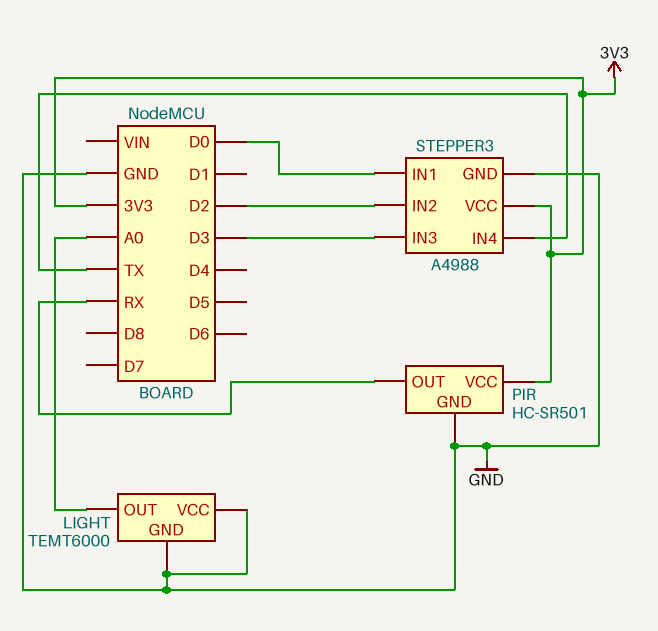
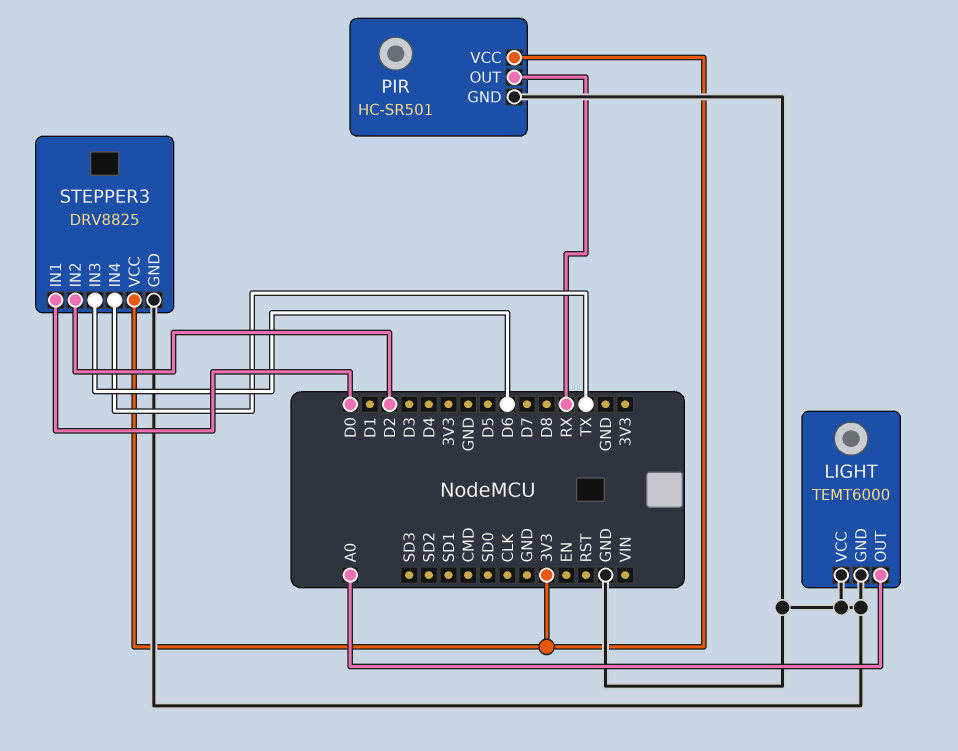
STEPPER3: A4988 -> DRV8825
STEPPER3 pin IN3: D3 -> D6

